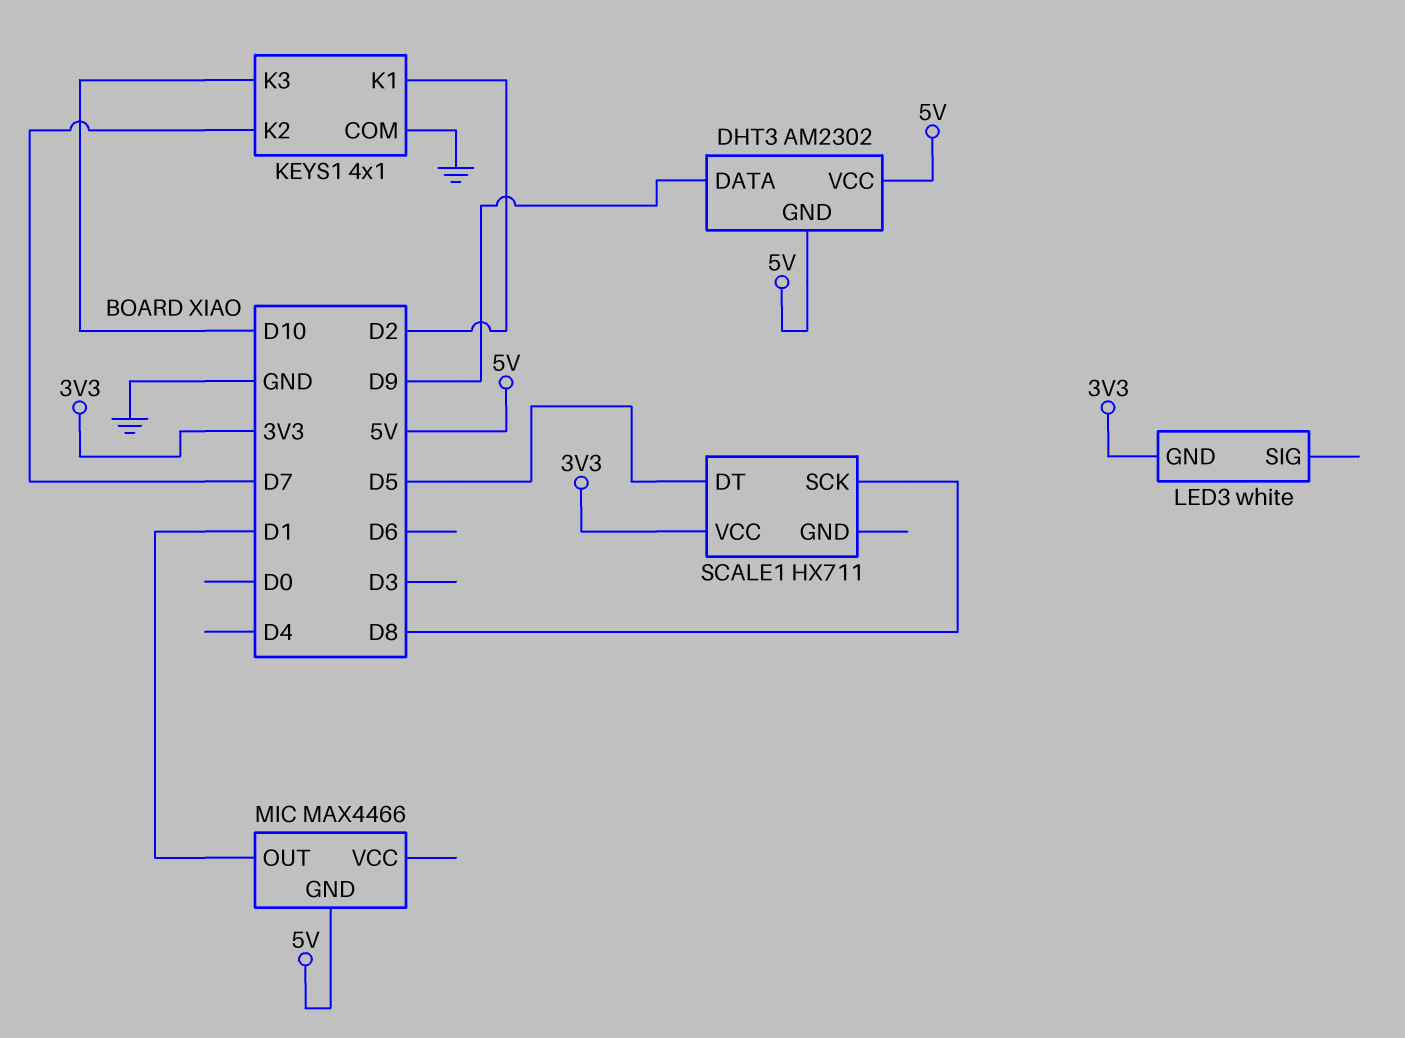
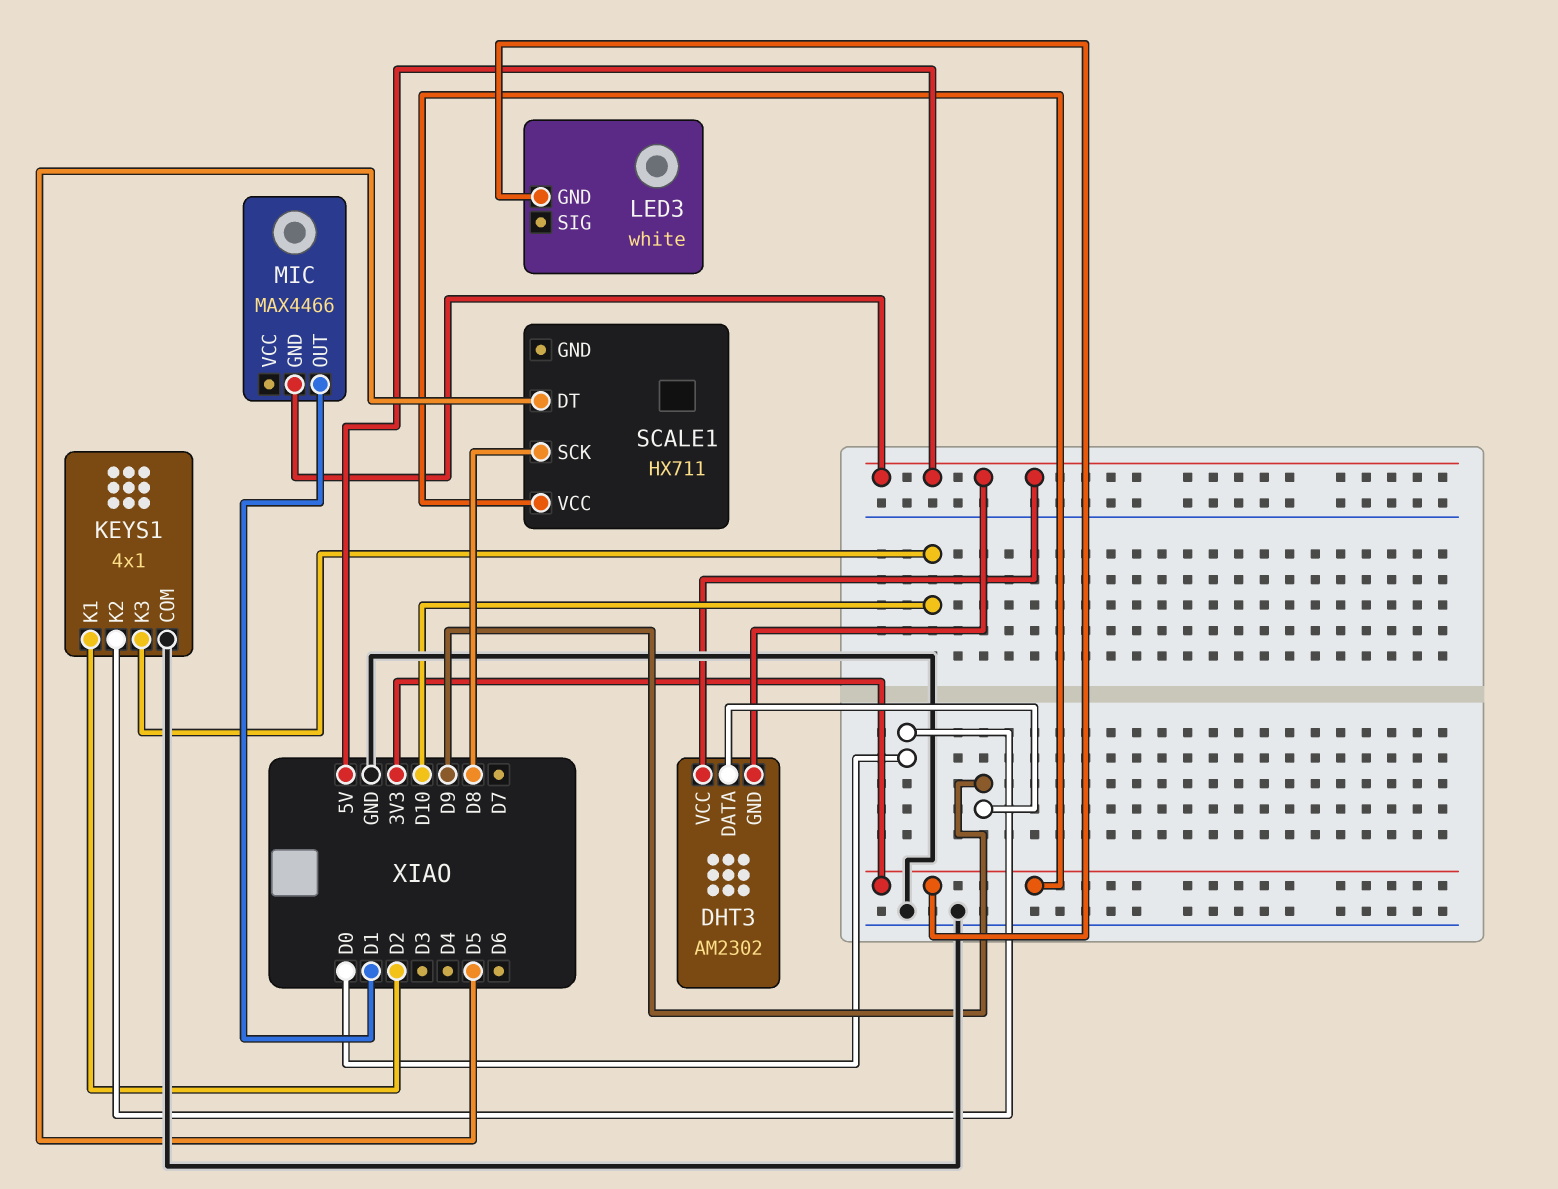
KEYS1 pin K2: D7 -> D0

